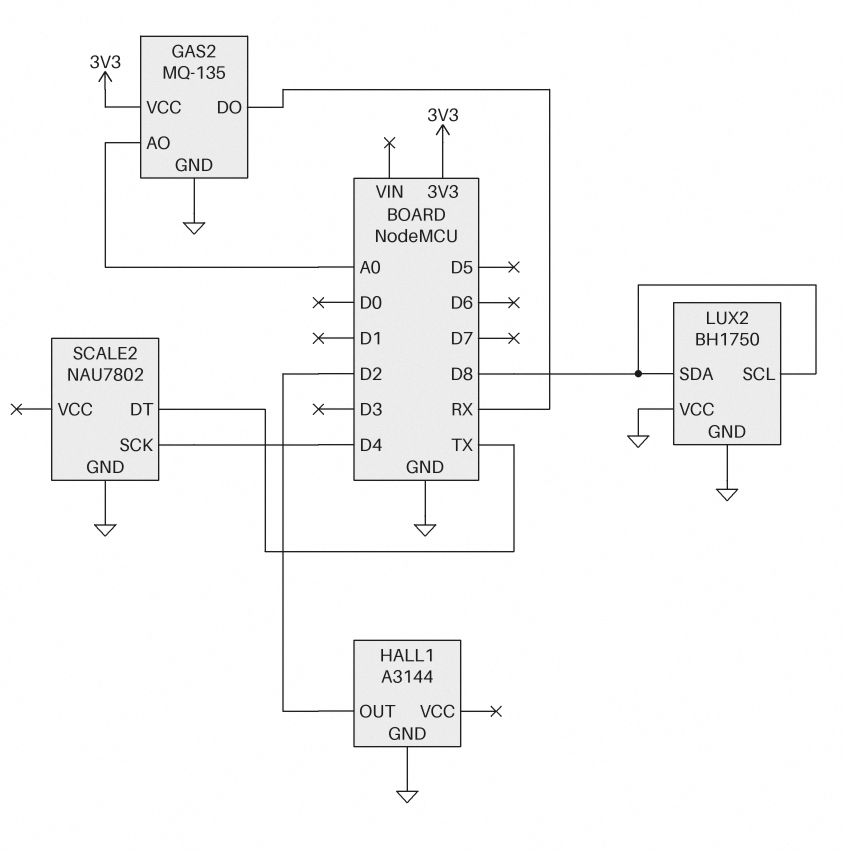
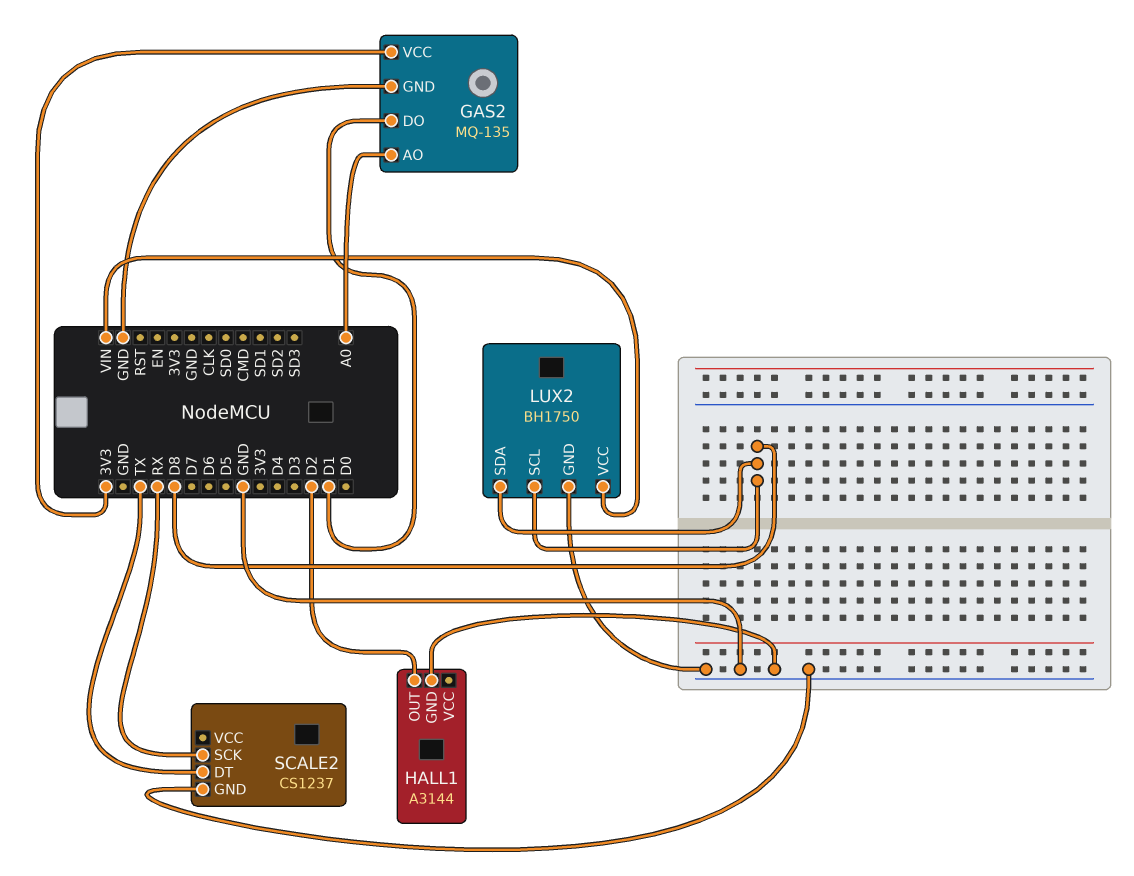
GAS2 pin DO: RX -> D1
LUX2 pin VCC: GND -> VIN
SCALE2: NAU7802 -> CS1237
SCALE2 pin SCK: D4 -> RX

